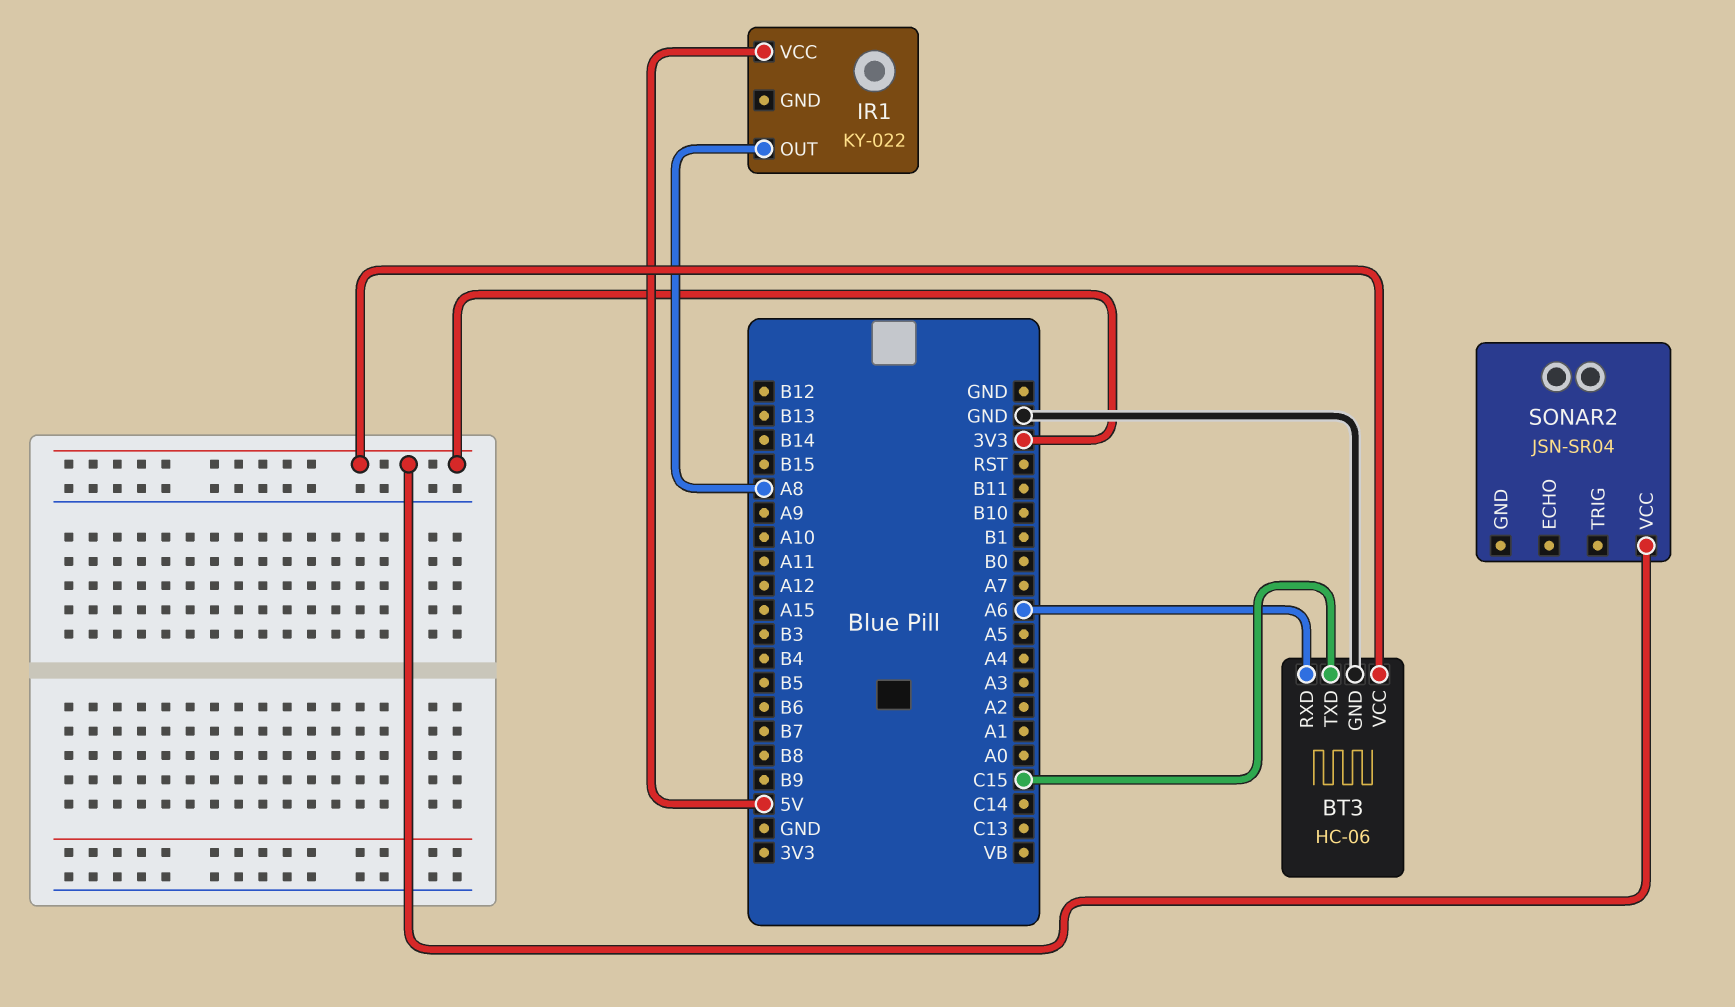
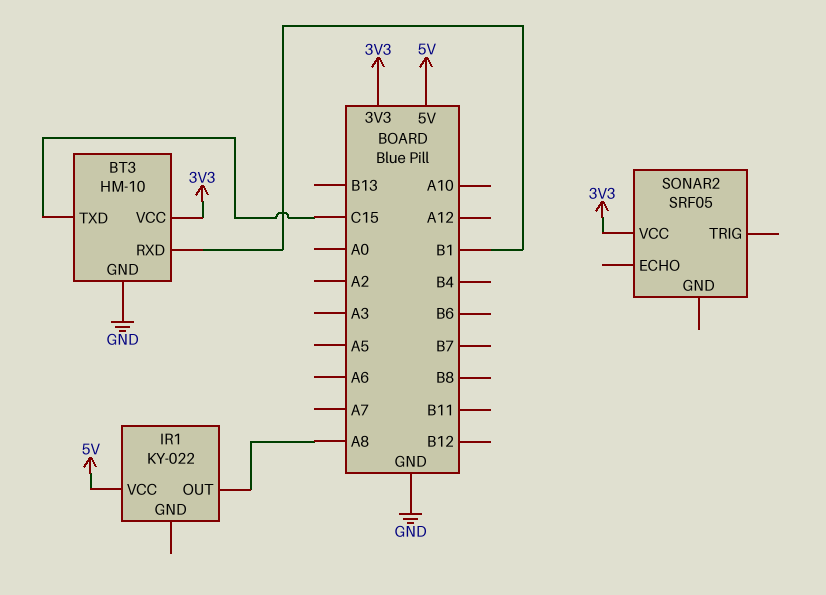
BT3: HC-06 -> HM-10
BT3 pin RXD: A6 -> B1
SONAR2: JSN-SR04 -> SRF05

